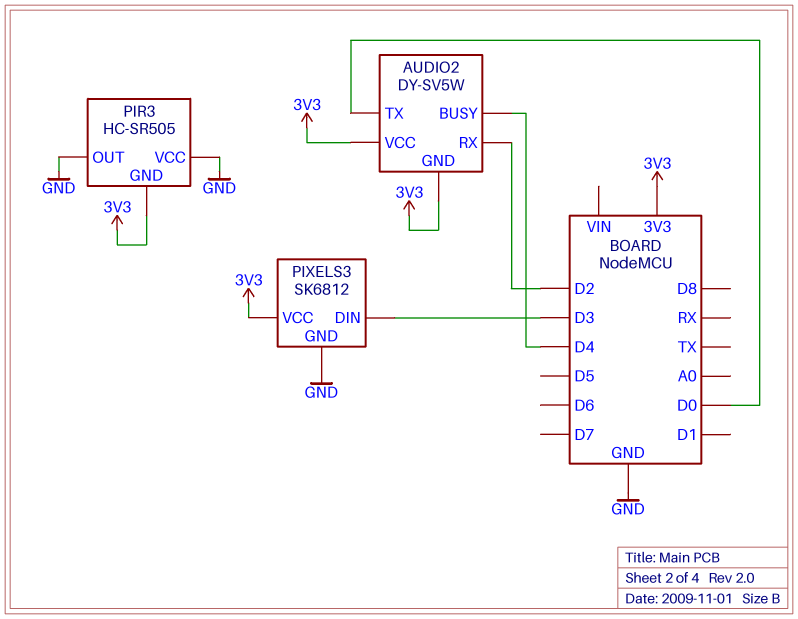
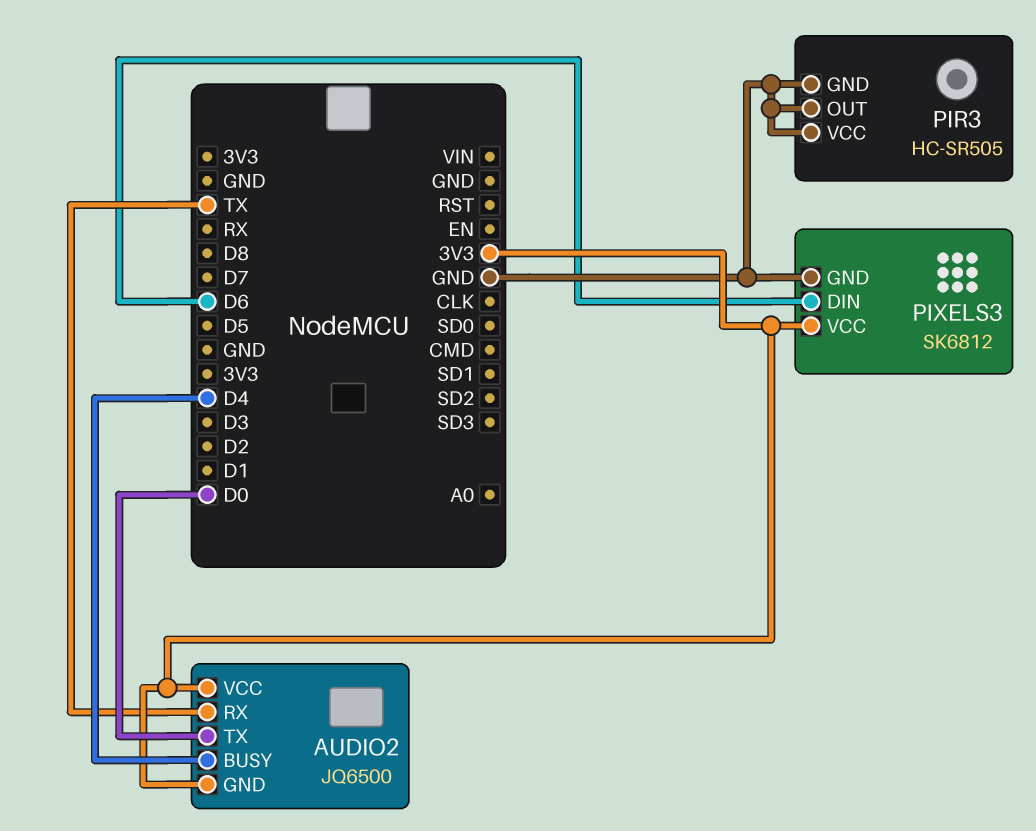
AUDIO2: DY-SV5W -> JQ6500
AUDIO2 pin RX: D2 -> TX
PIR3 pin GND: 3V3 -> GND
PIXELS3 pin DIN: D3 -> D6

